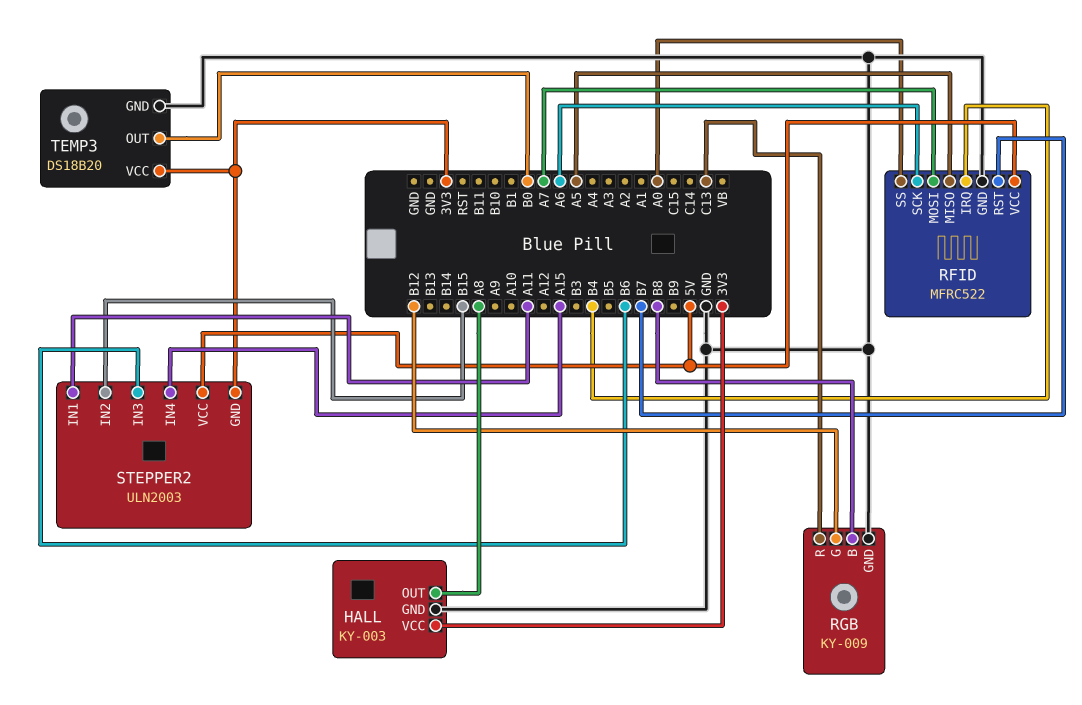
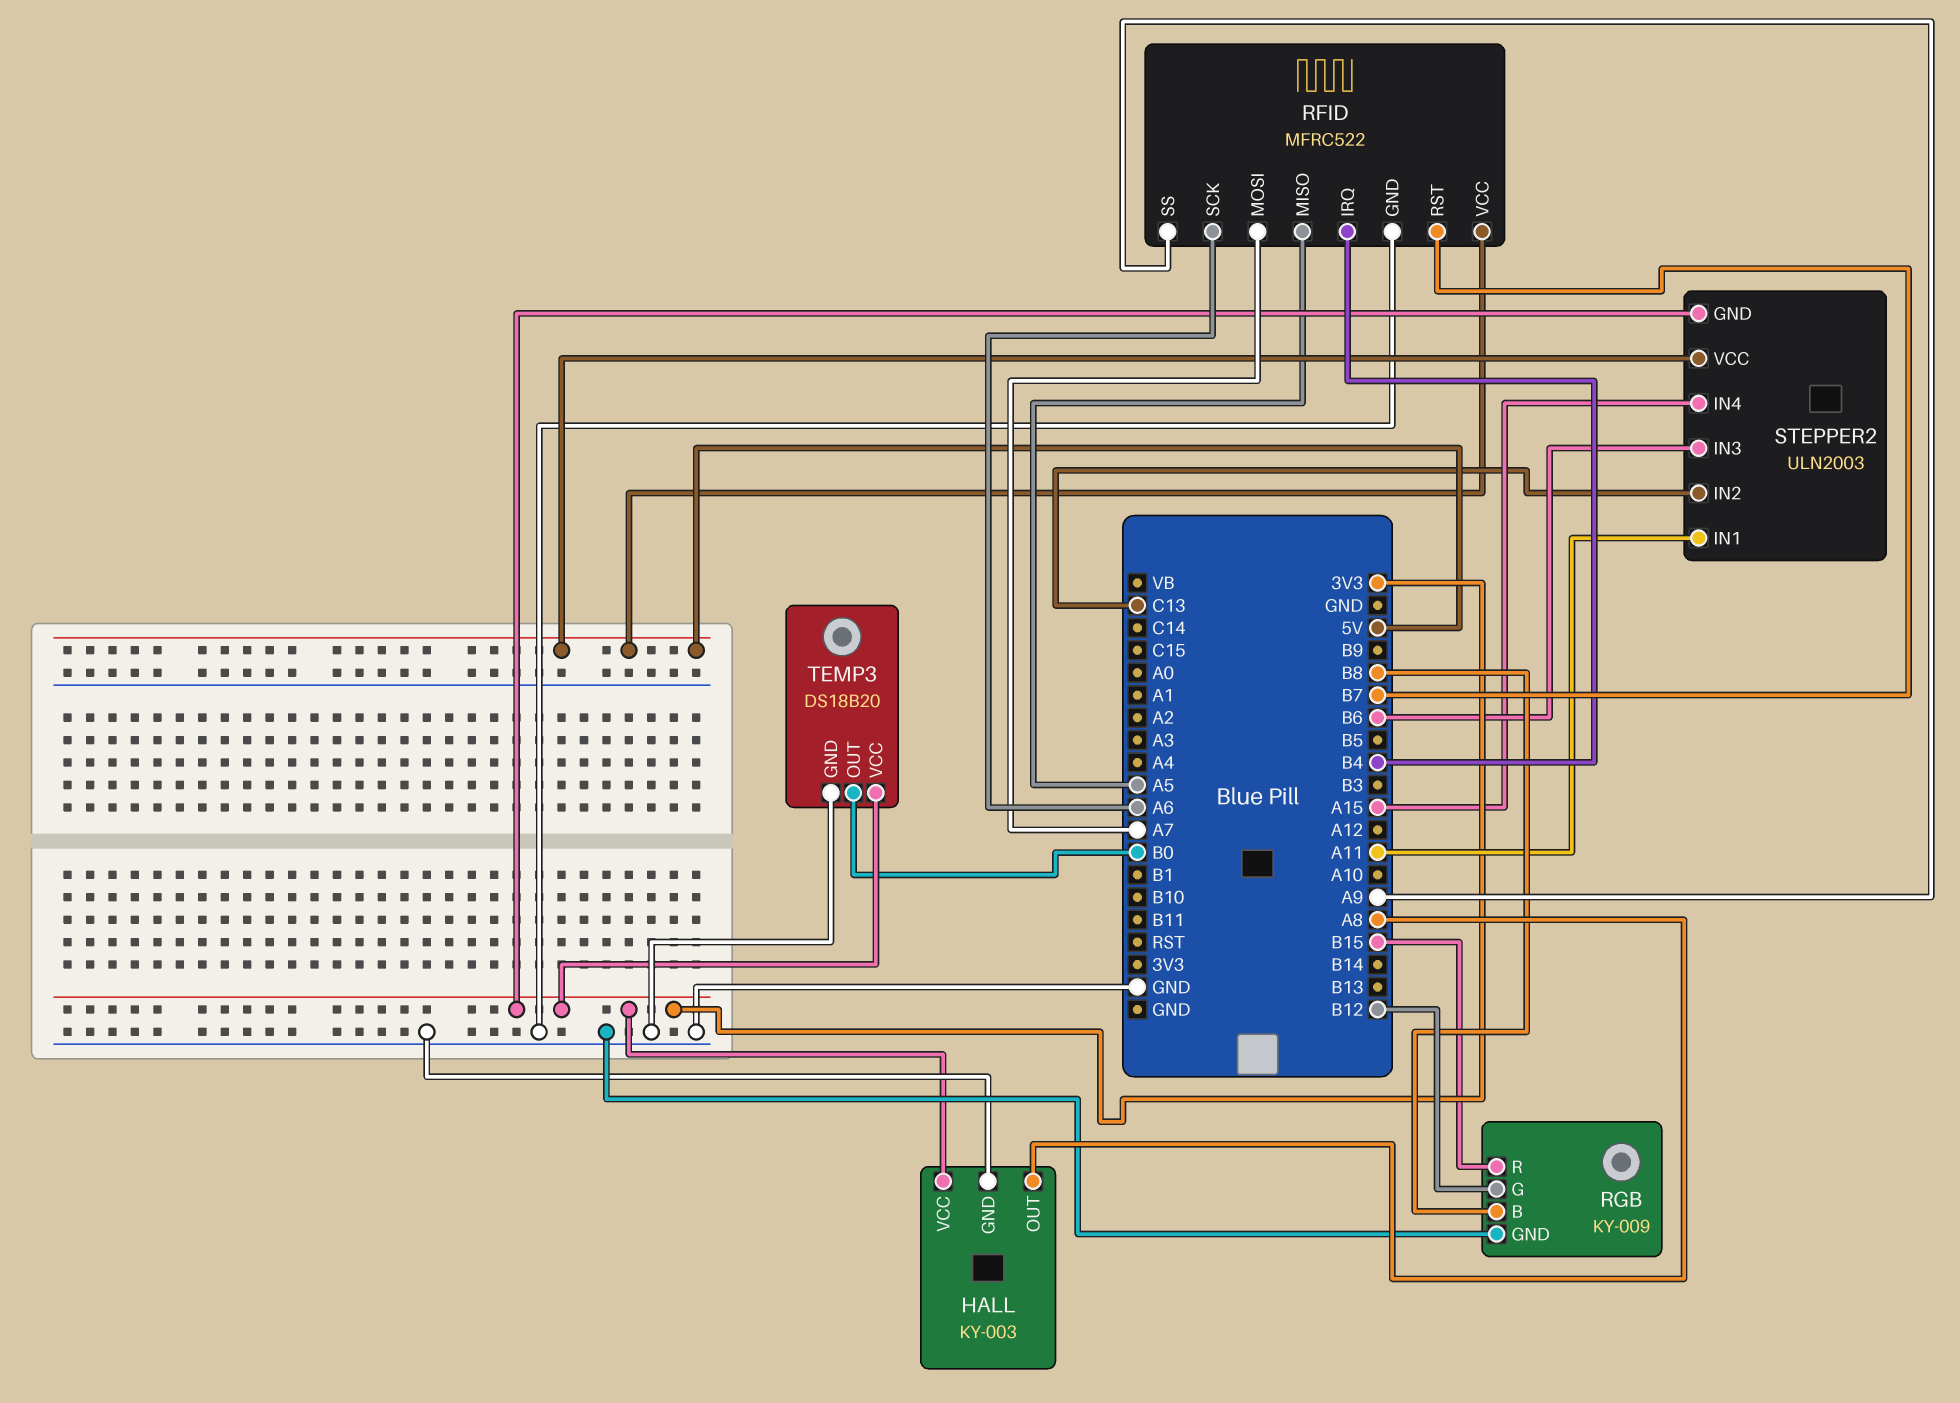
RFID pin SS: A0 -> A9
RGB pin R: C13 -> B15
STEPPER2 pin IN2: B15 -> C13

